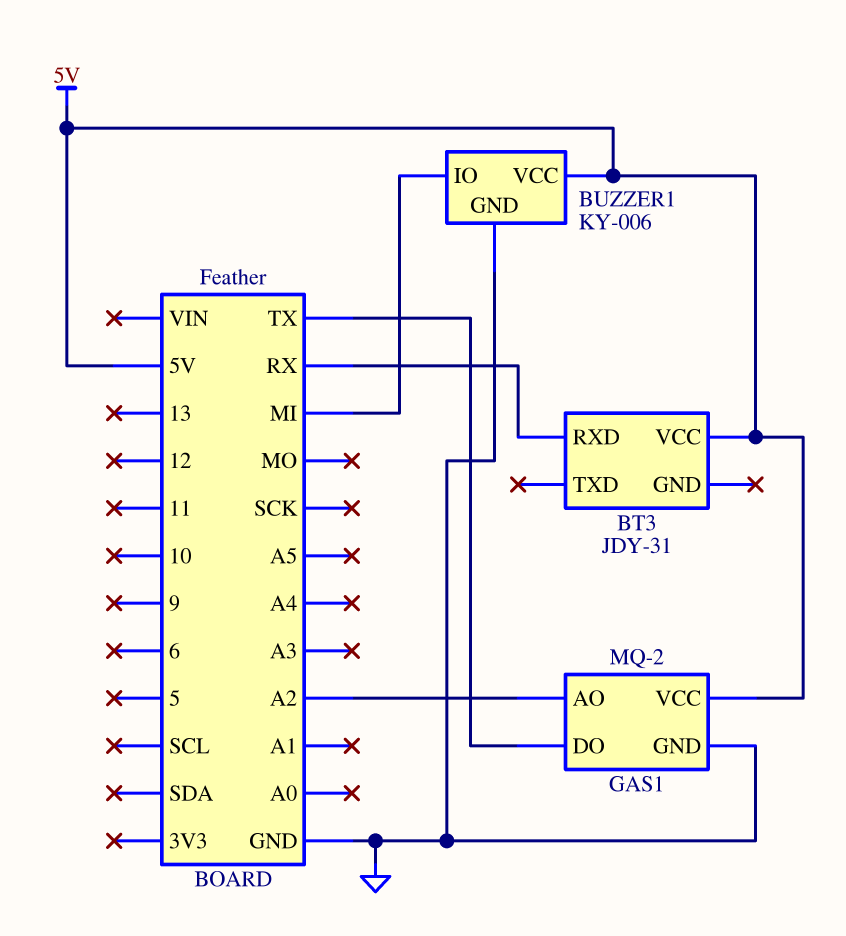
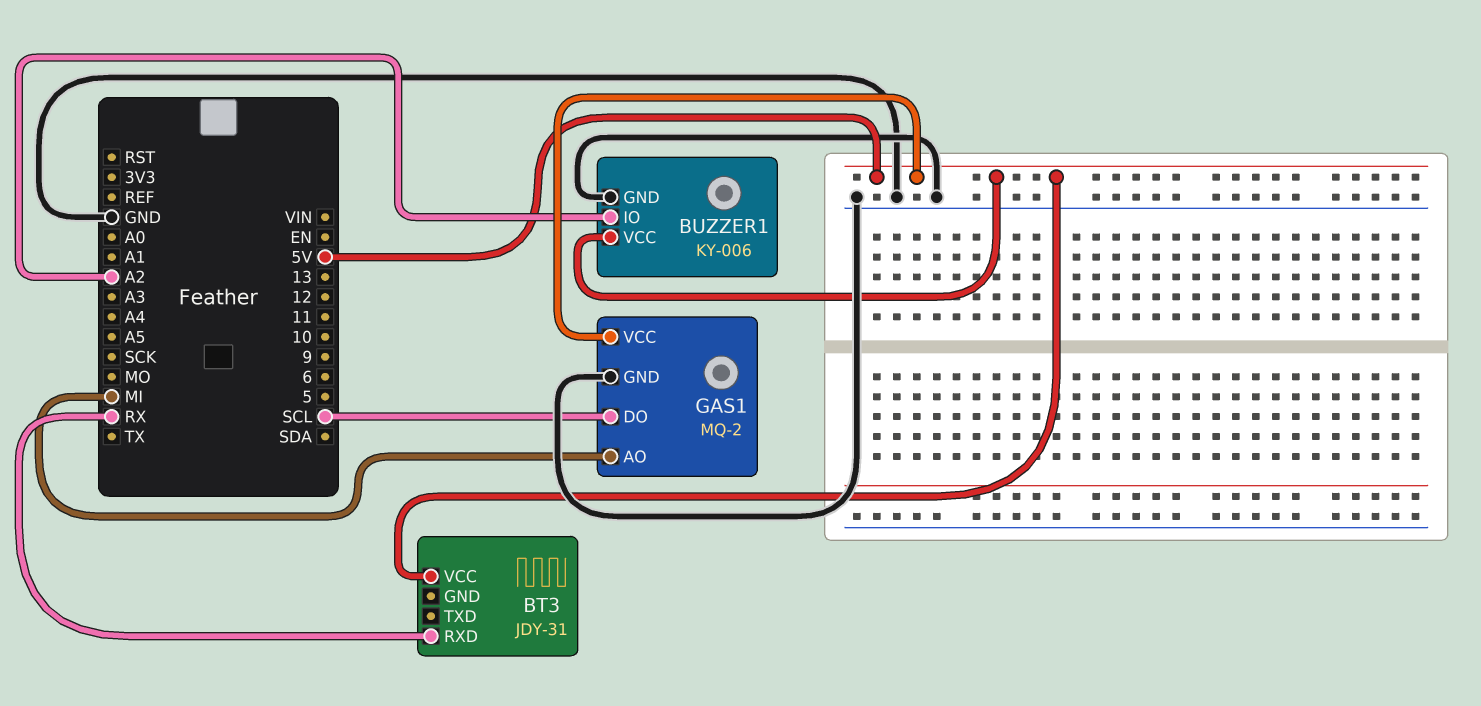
BUZZER1 pin IO: MI -> A2
GAS1 pin AO: A2 -> MI
GAS1 pin DO: TX -> SCL

